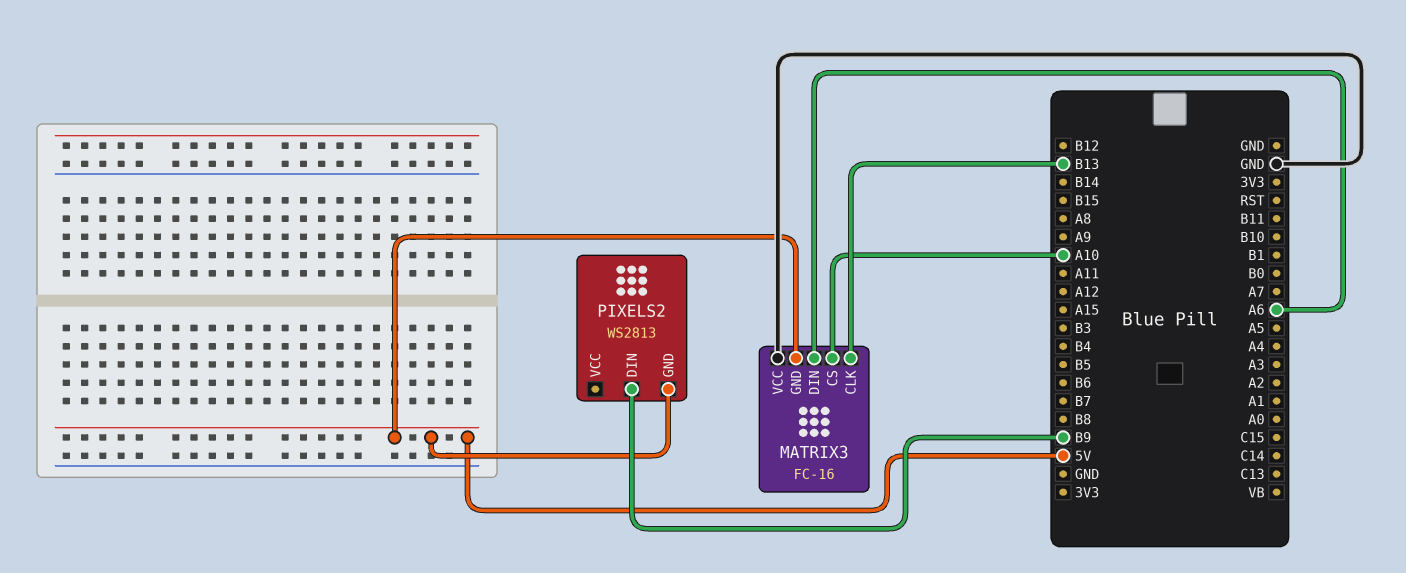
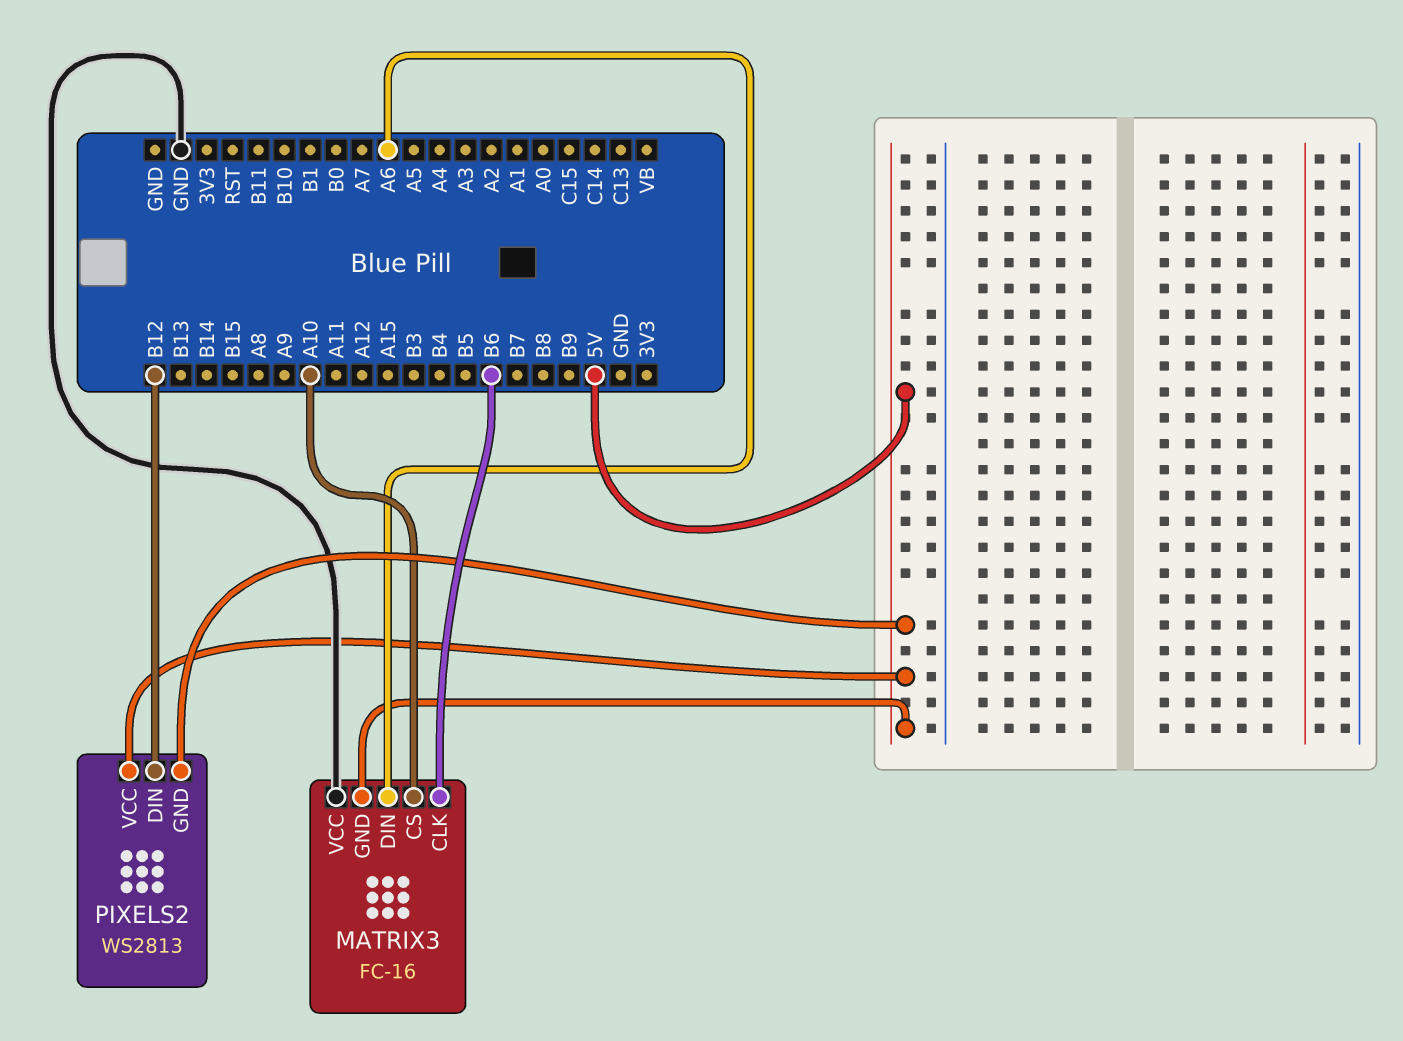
MATRIX3 pin CLK: B13 -> B6
PIXELS2 pin DIN: B9 -> B12
PIXELS2 pin VCC: none -> 5V

